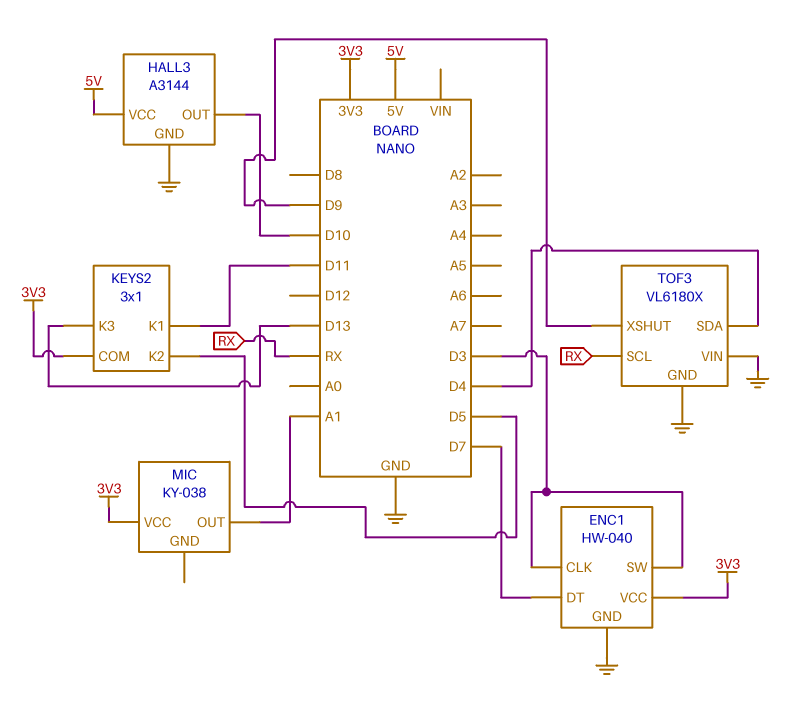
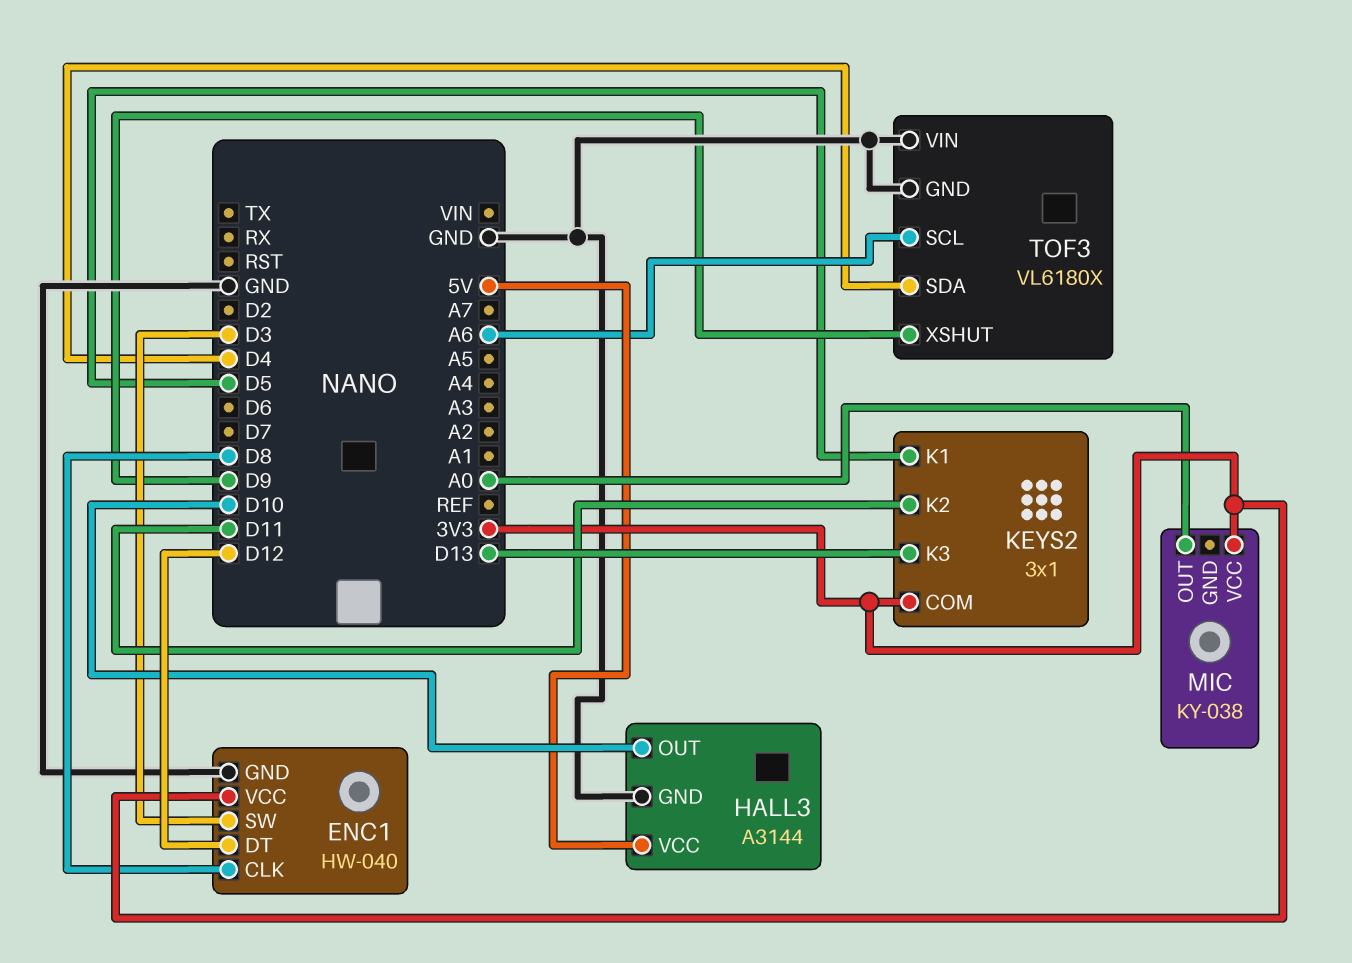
ENC1 pin CLK: D3 -> D8
ENC1 pin DT: D7 -> D12
KEYS2 pin K1: D11 -> D5
KEYS2 pin K2: D5 -> D11
MIC pin OUT: A1 -> A0
TOF3 pin SCL: RX -> A6

